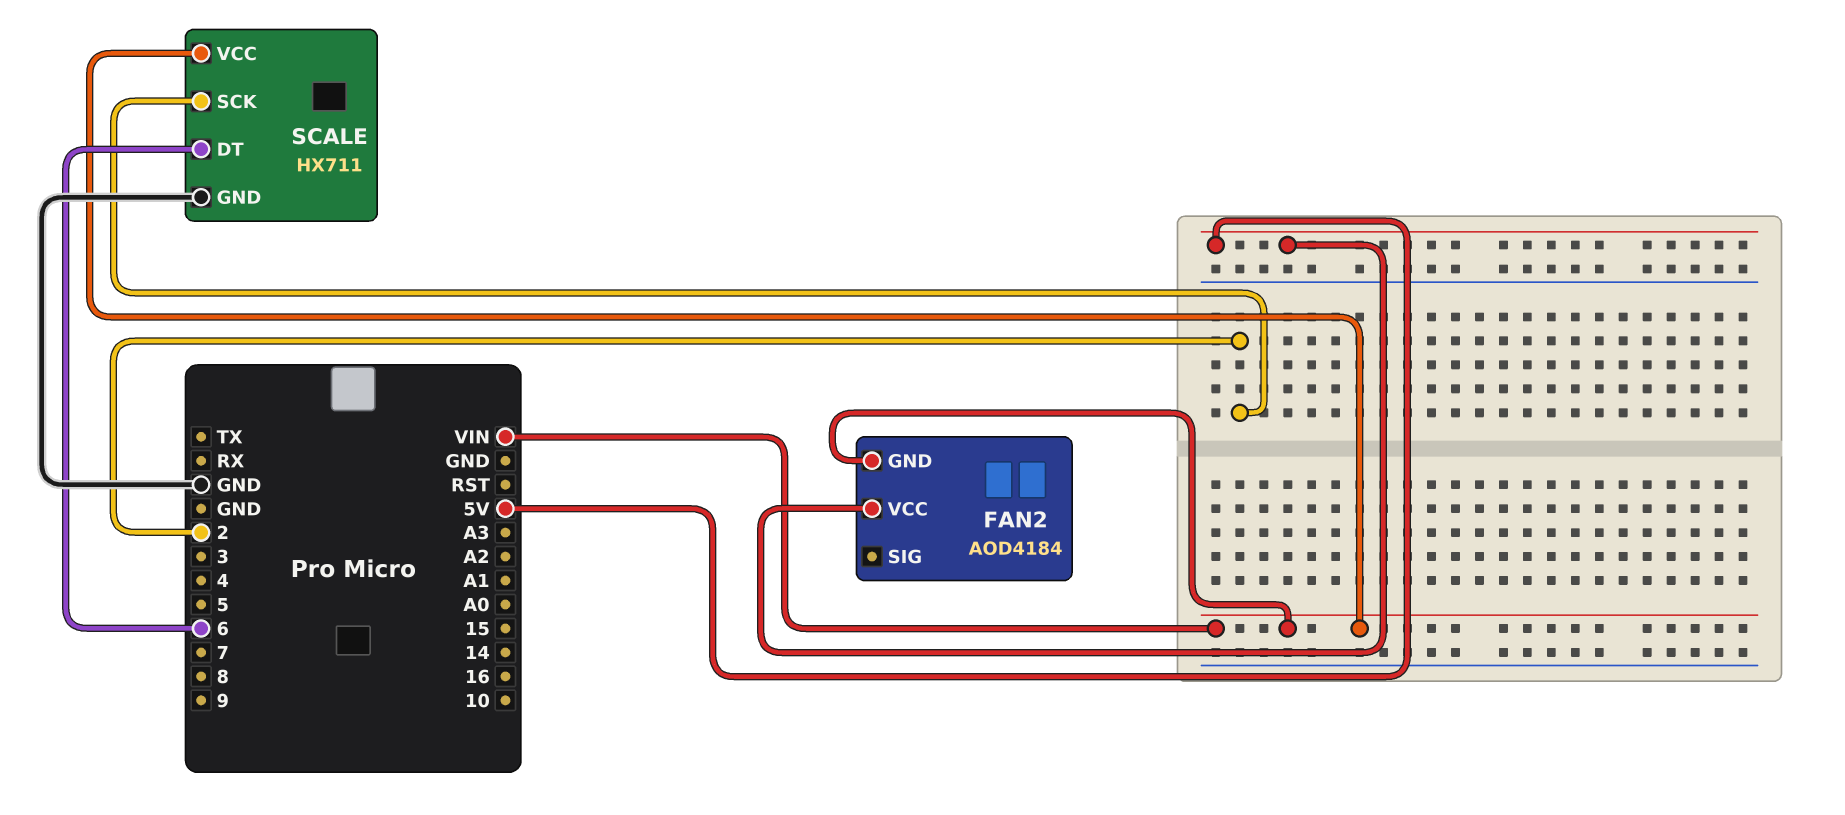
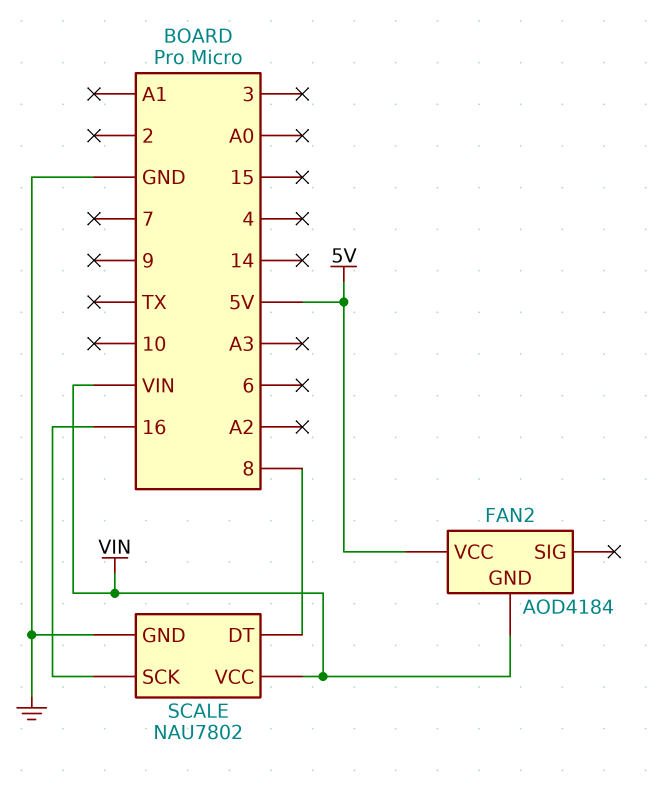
SCALE: HX711 -> NAU7802
SCALE pin DT: 6 -> 8
SCALE pin SCK: 2 -> 16

